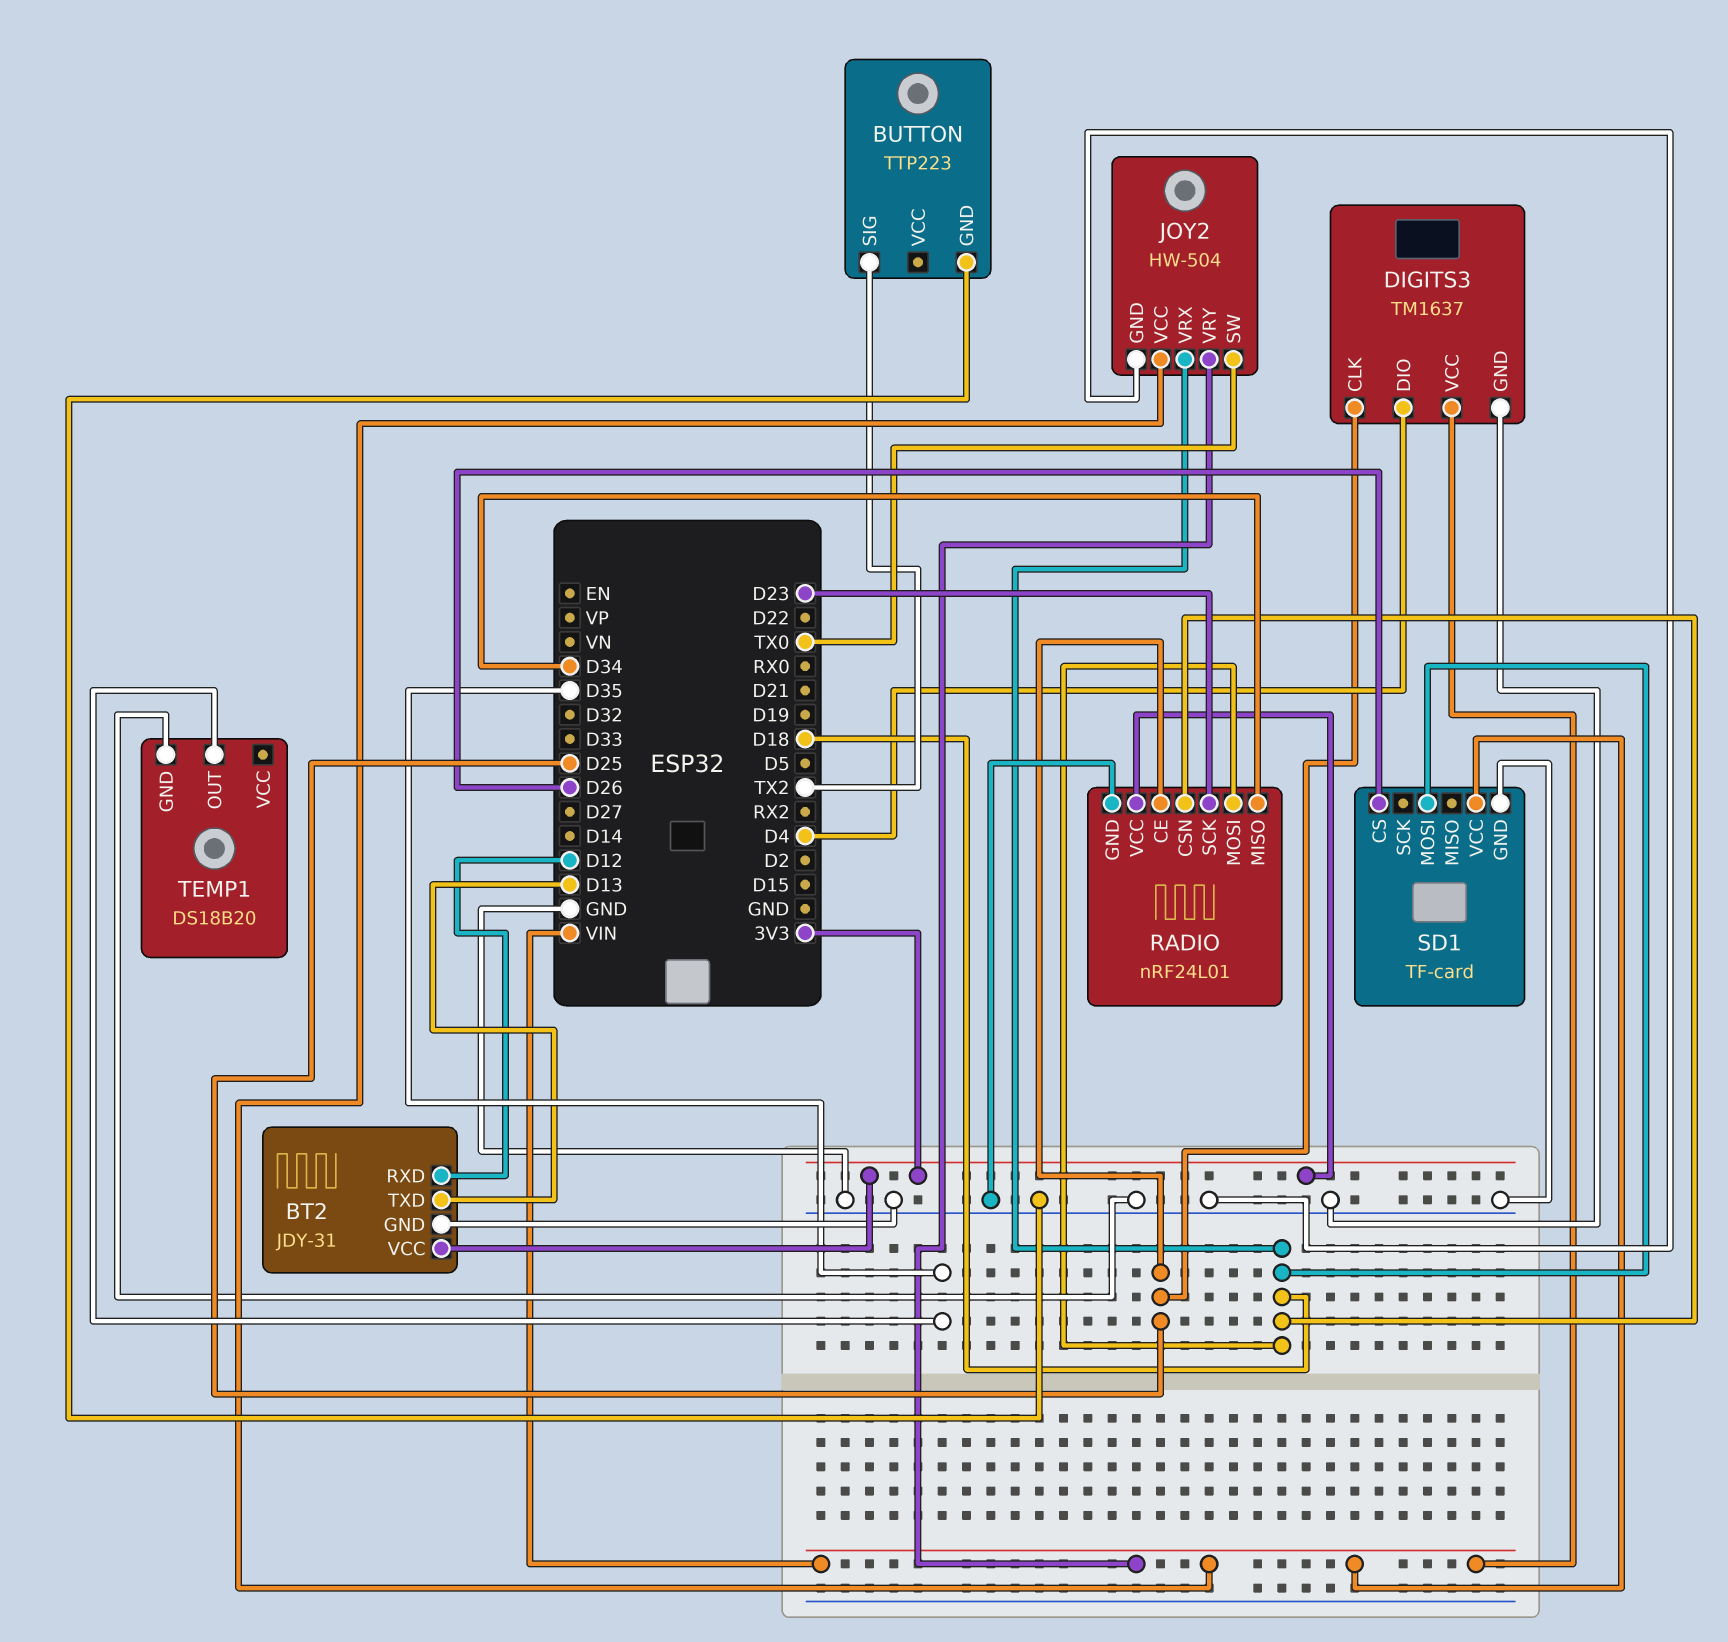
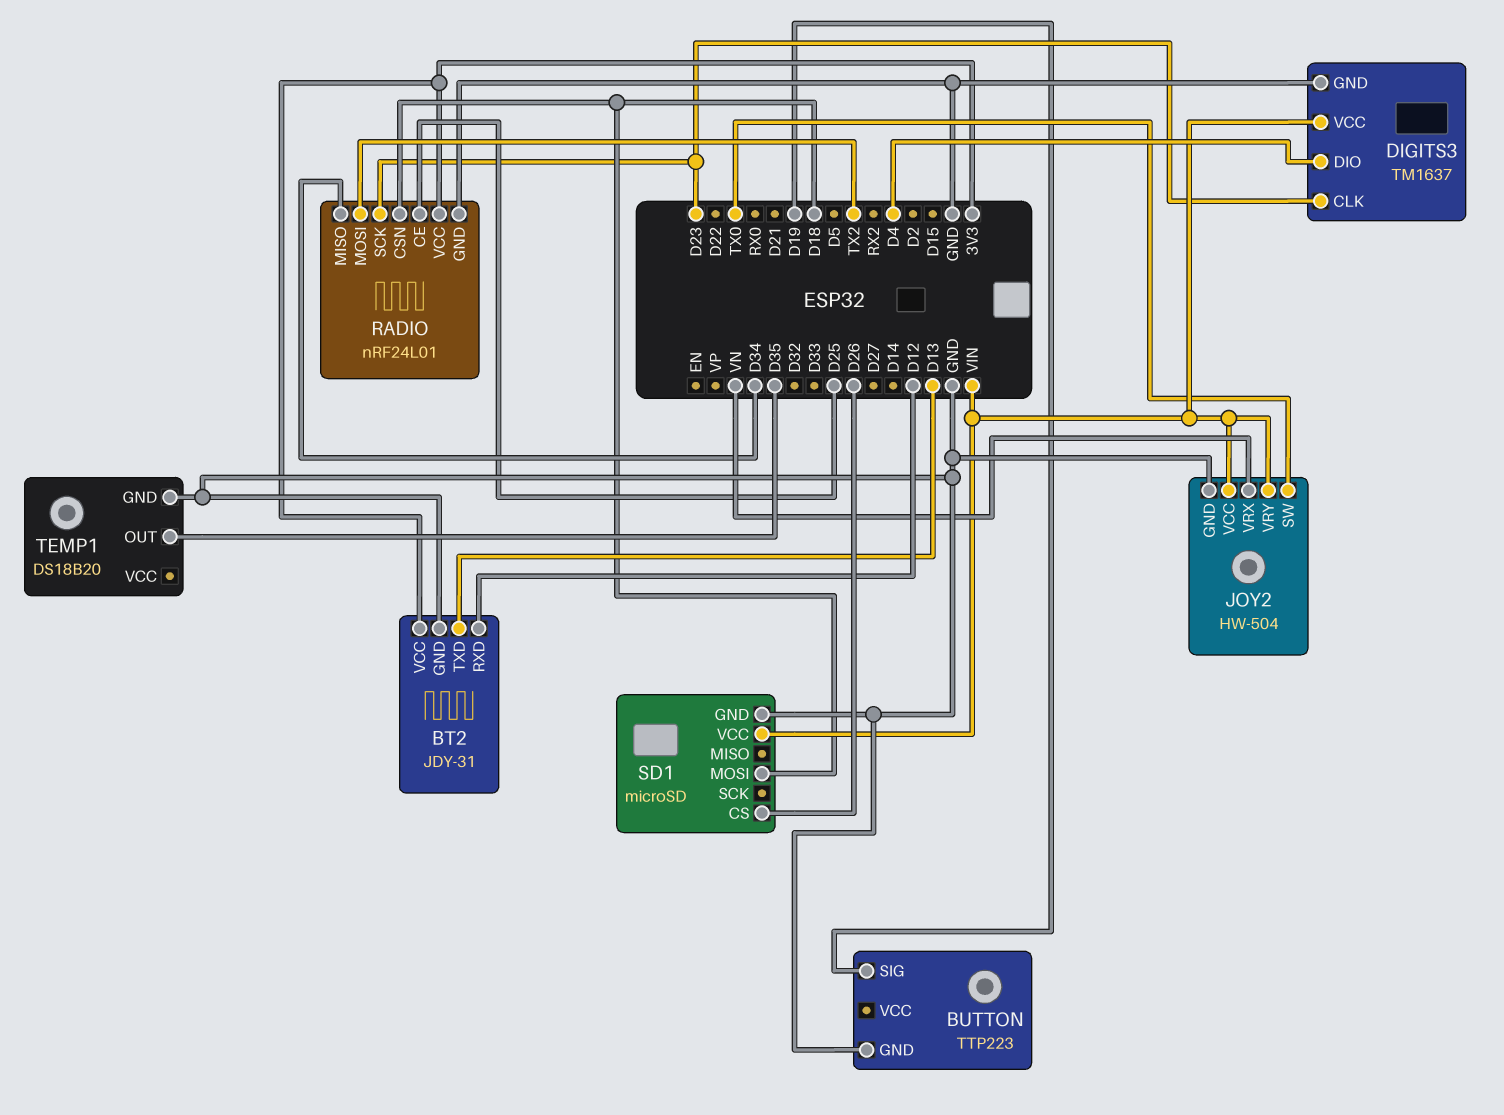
BUTTON pin SIG: TX2 -> D19
DIGITS3 pin CLK: D25 -> D23
JOY2 pin VRX: D18 -> VN
RADIO pin MOSI: D18 -> TX2
SD1: TF-card -> microSD

